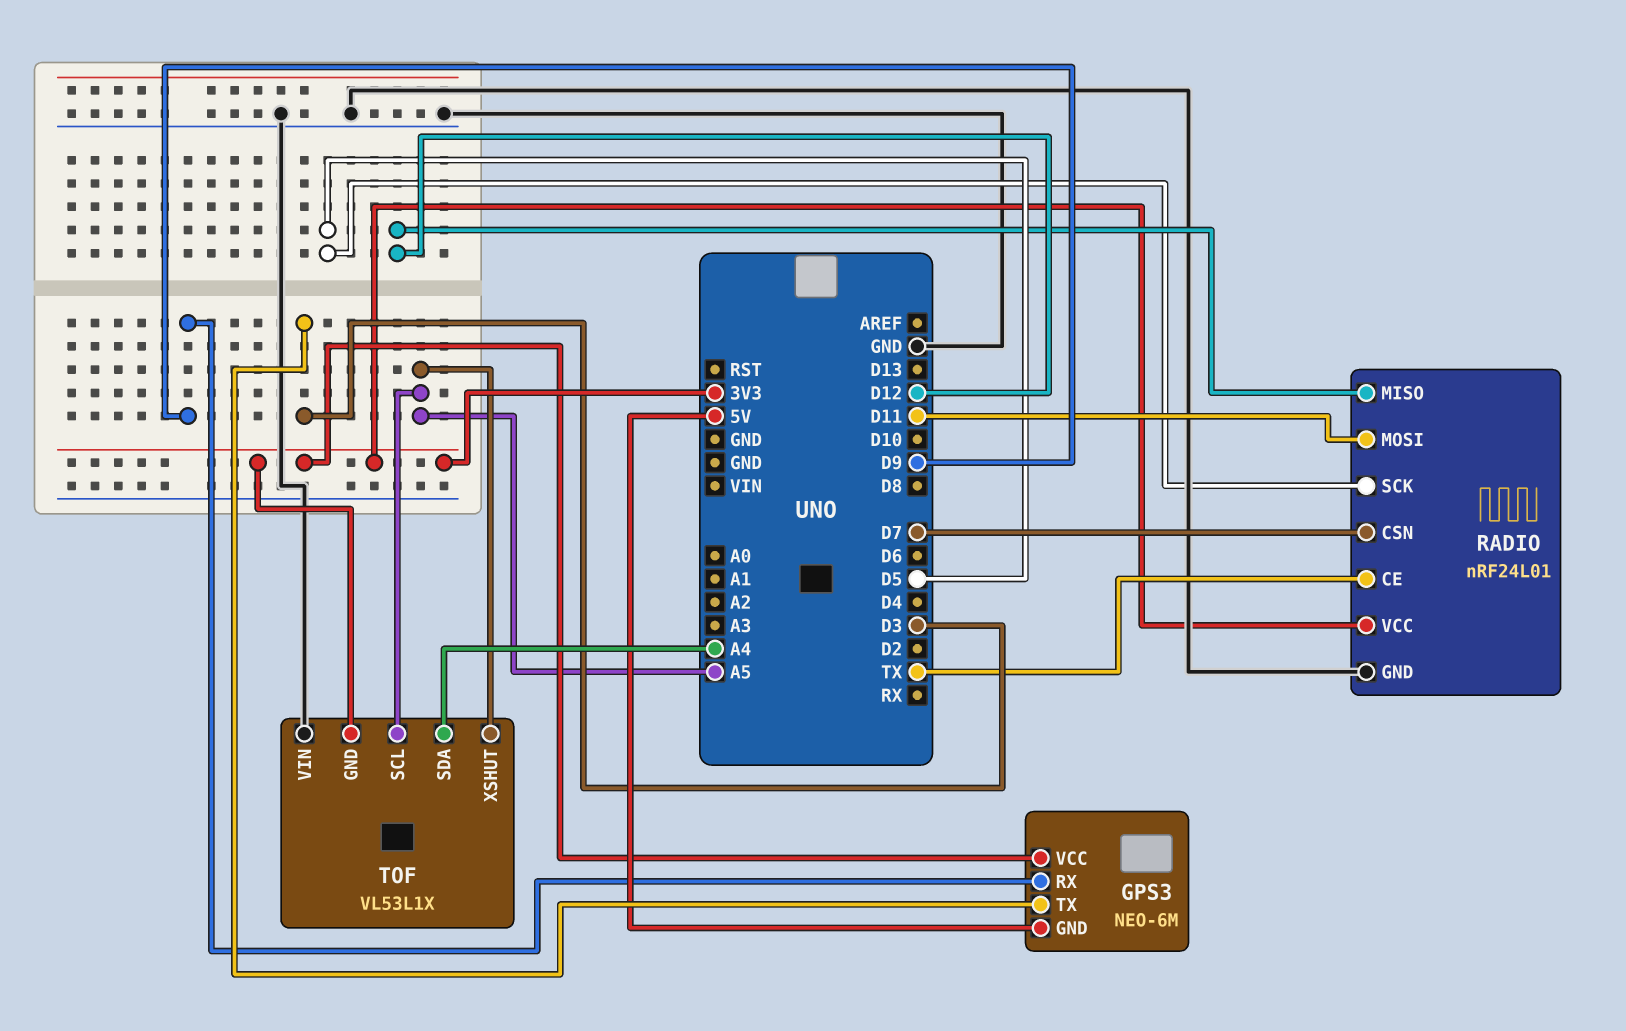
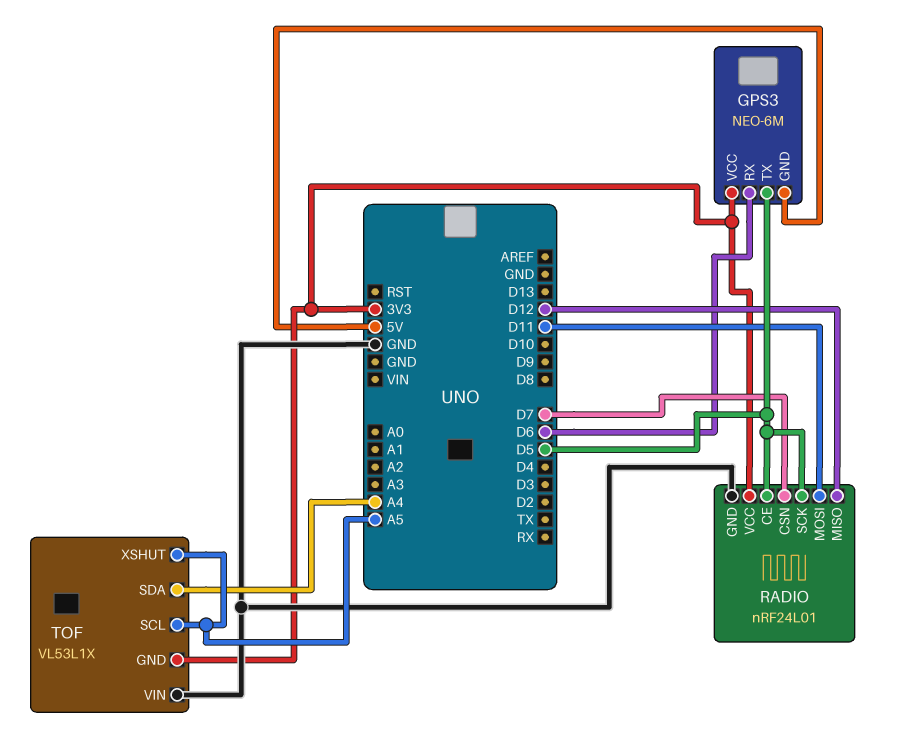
GPS3 pin RX: D9 -> D6
GPS3 pin TX: D3 -> D5
RADIO pin CE: TX -> D5

